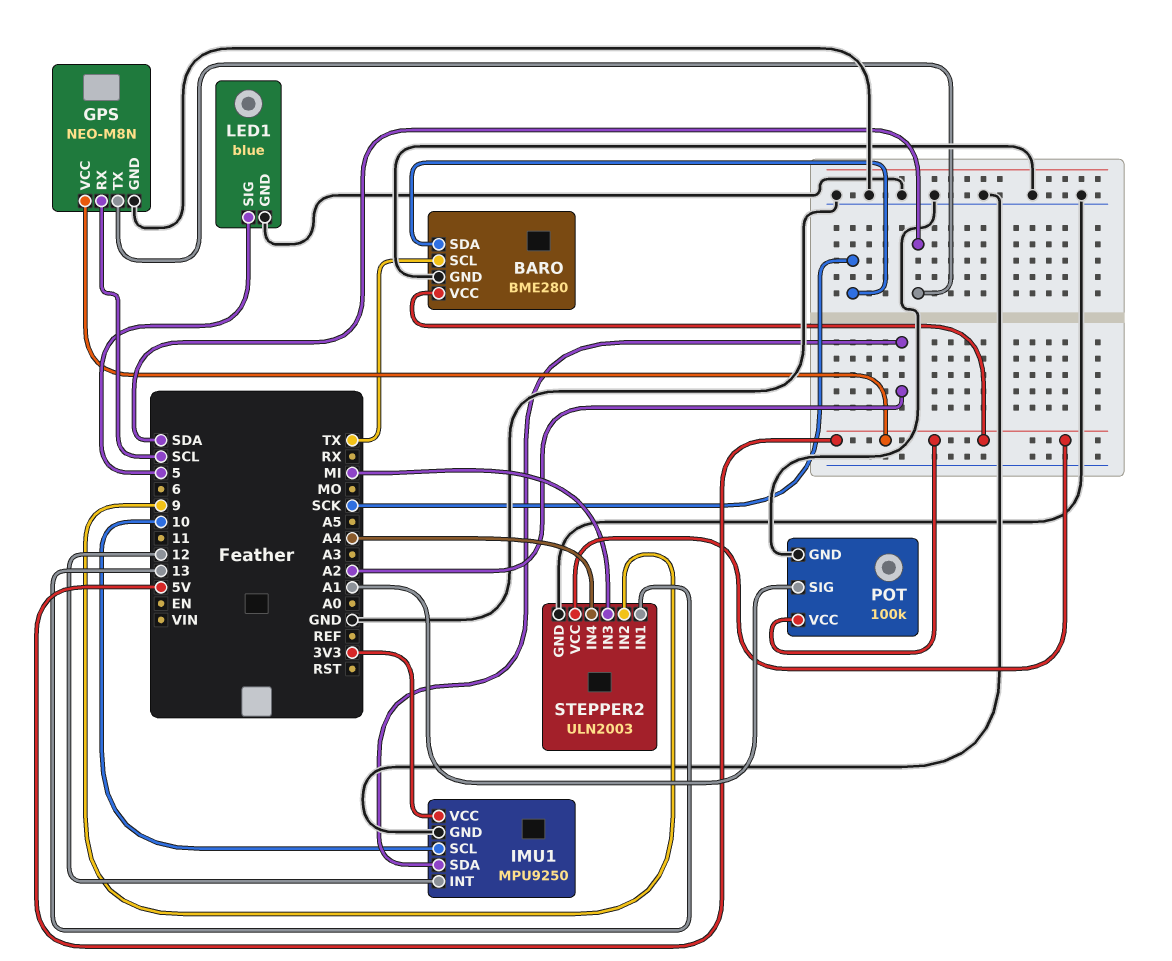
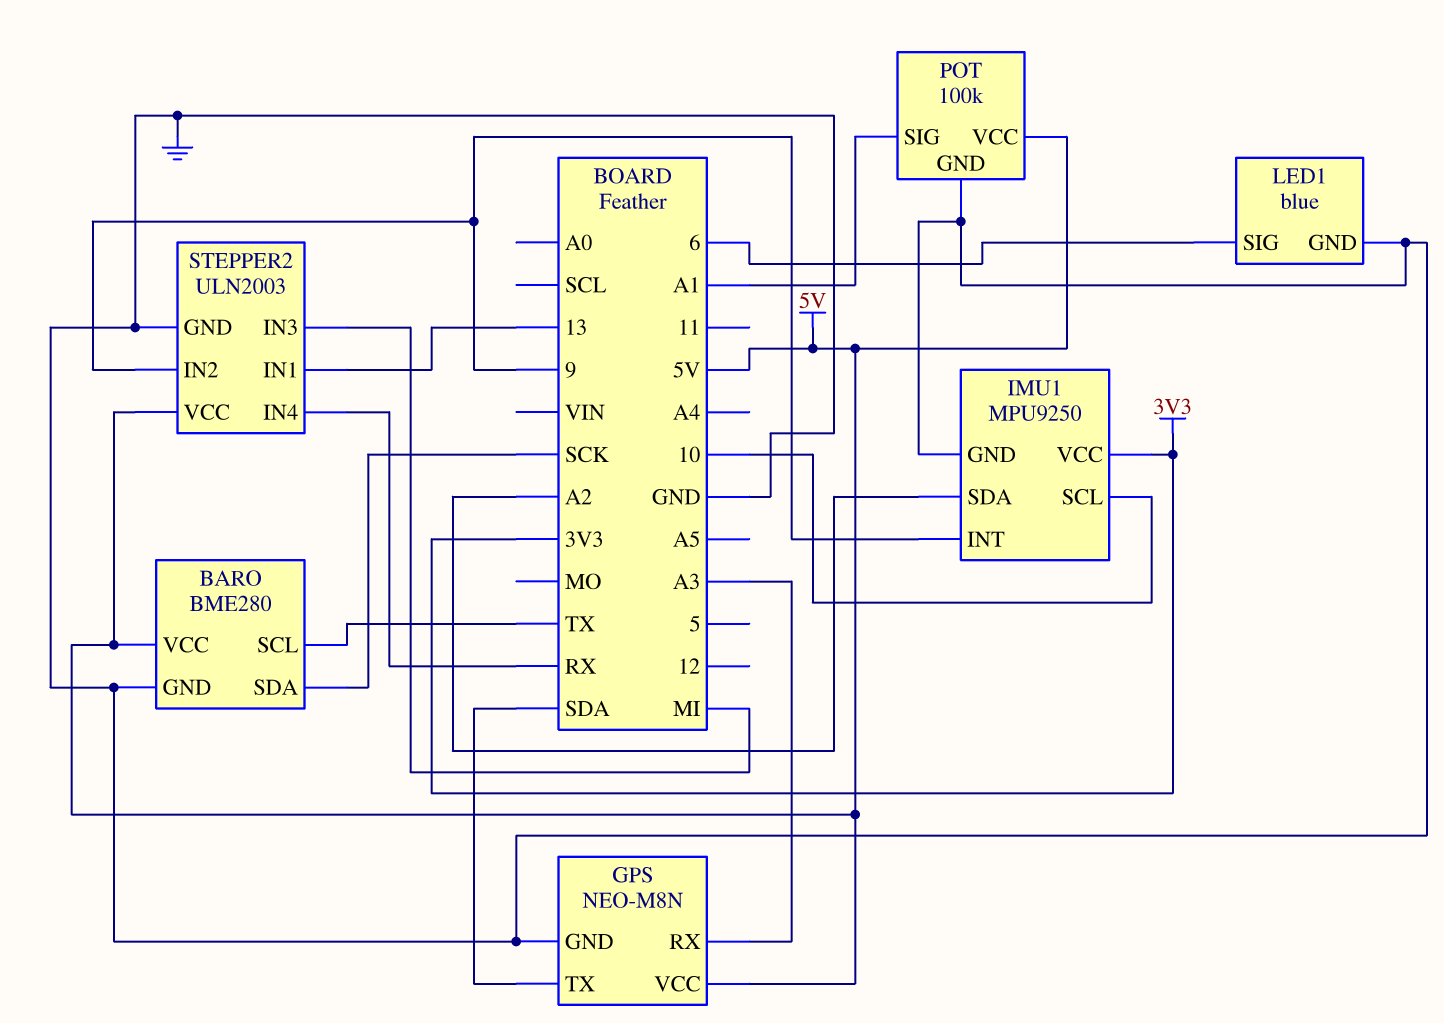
GPS pin RX: SCL -> A3
IMU1 pin INT: 12 -> 9
LED1 pin SIG: 5 -> 6
STEPPER2 pin IN4: A4 -> RX

